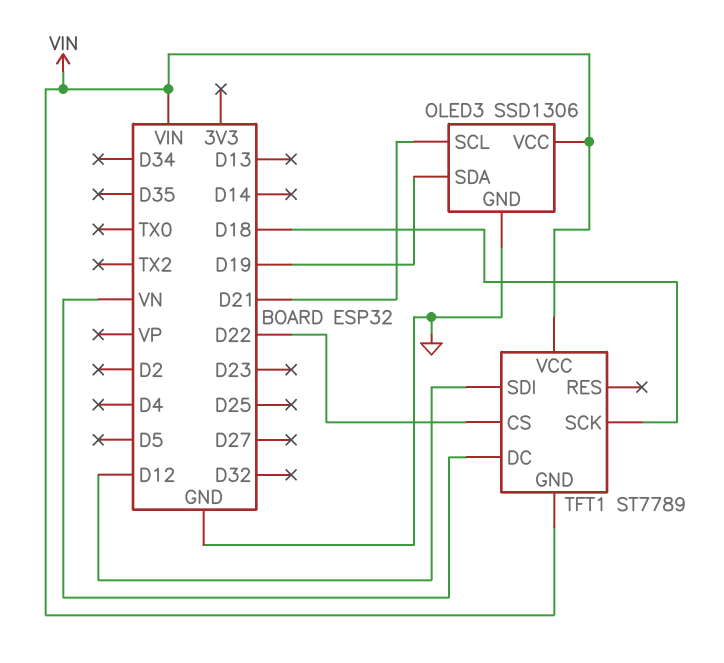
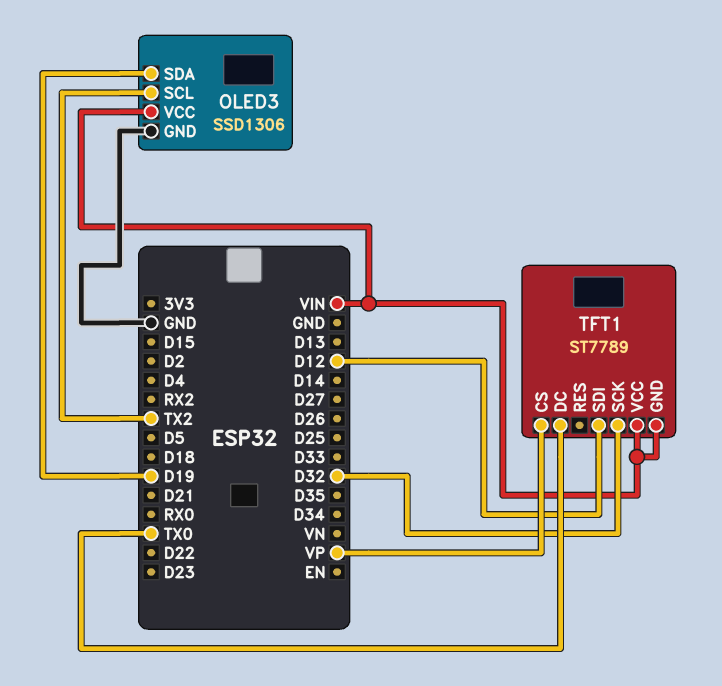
OLED3 pin SCL: D21 -> TX2
TFT1 pin CS: D22 -> VP
TFT1 pin DC: VN -> TX0
TFT1 pin SCK: D18 -> D32

